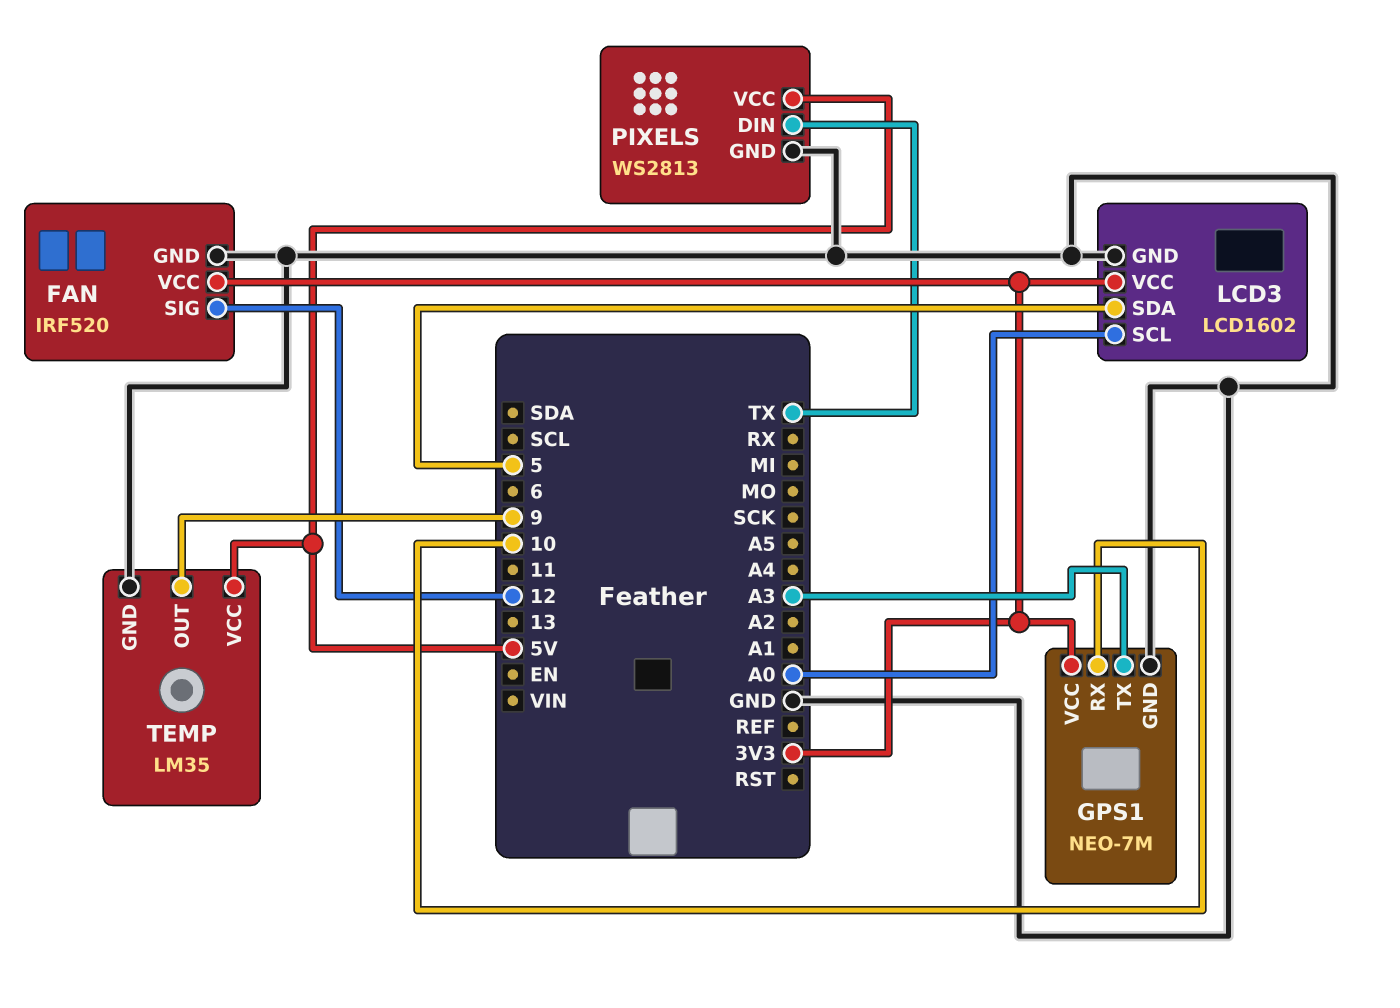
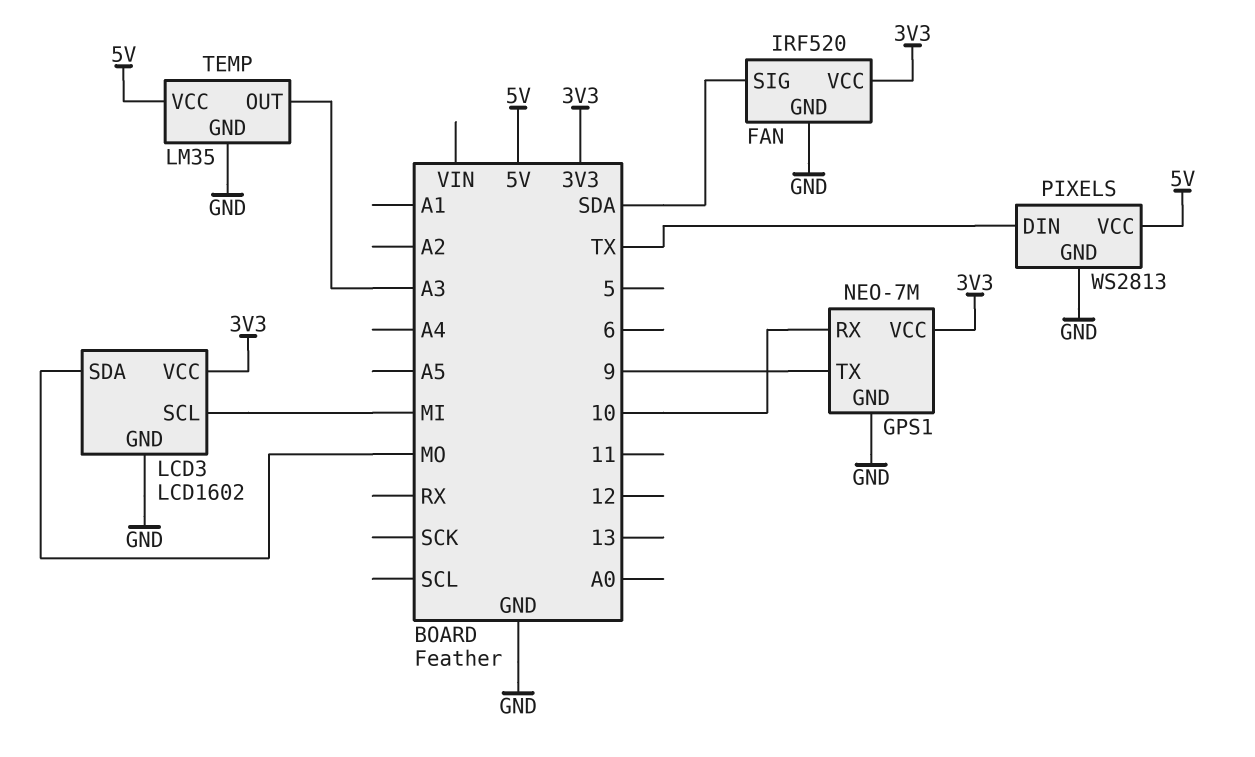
FAN pin SIG: 12 -> SDA
GPS1 pin TX: A3 -> 9
LCD3 pin SCL: A0 -> MI
LCD3 pin SDA: 5 -> MO
TEMP pin OUT: 9 -> A3

